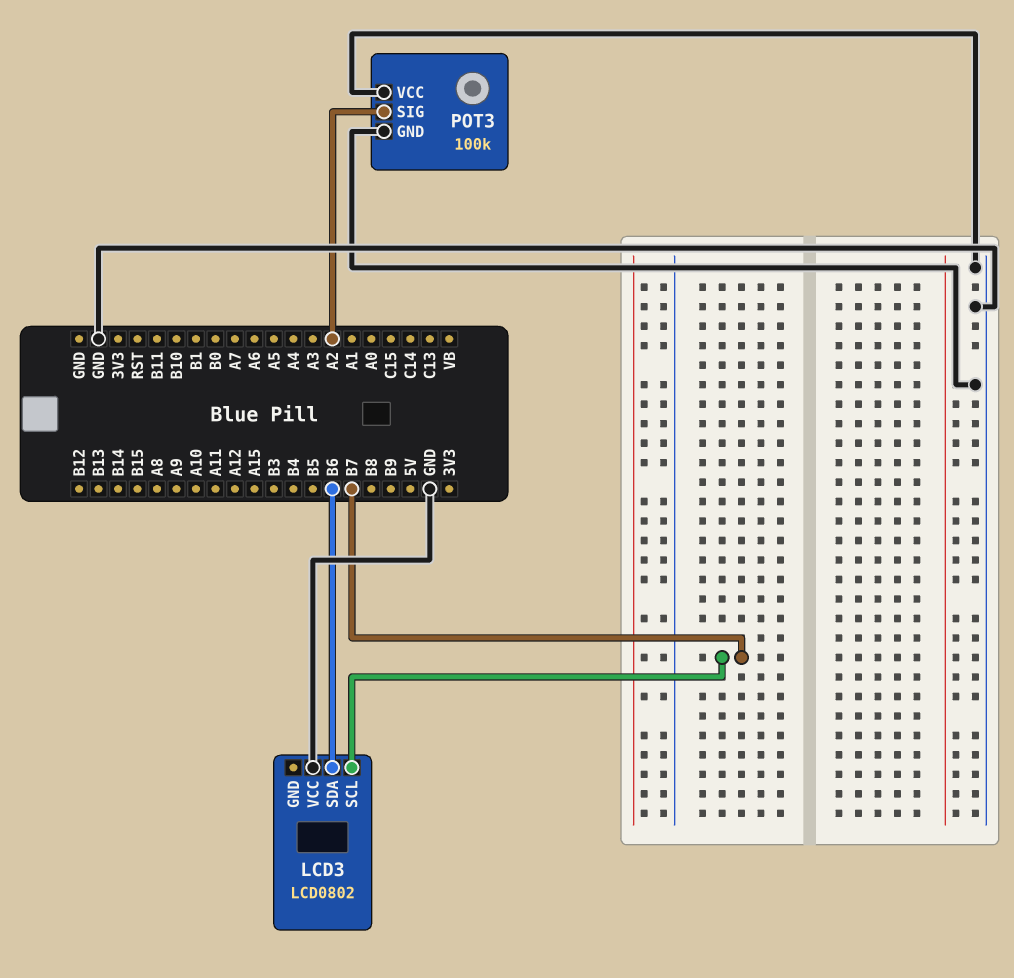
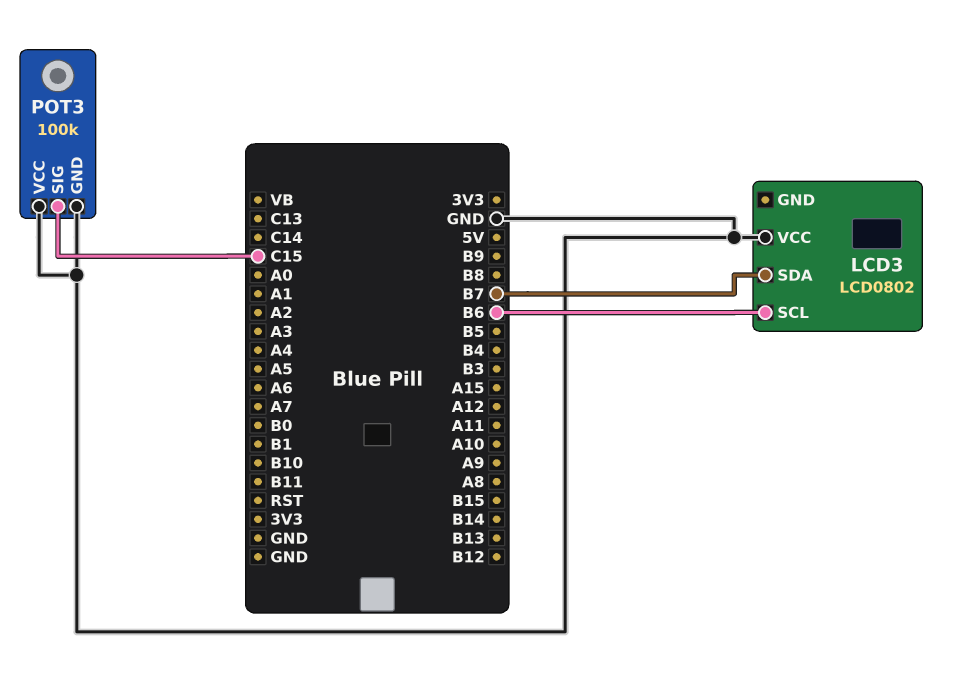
LCD3 pin SCL: B7 -> B6
LCD3 pin SDA: B6 -> B7
POT3 pin SIG: A2 -> C15

